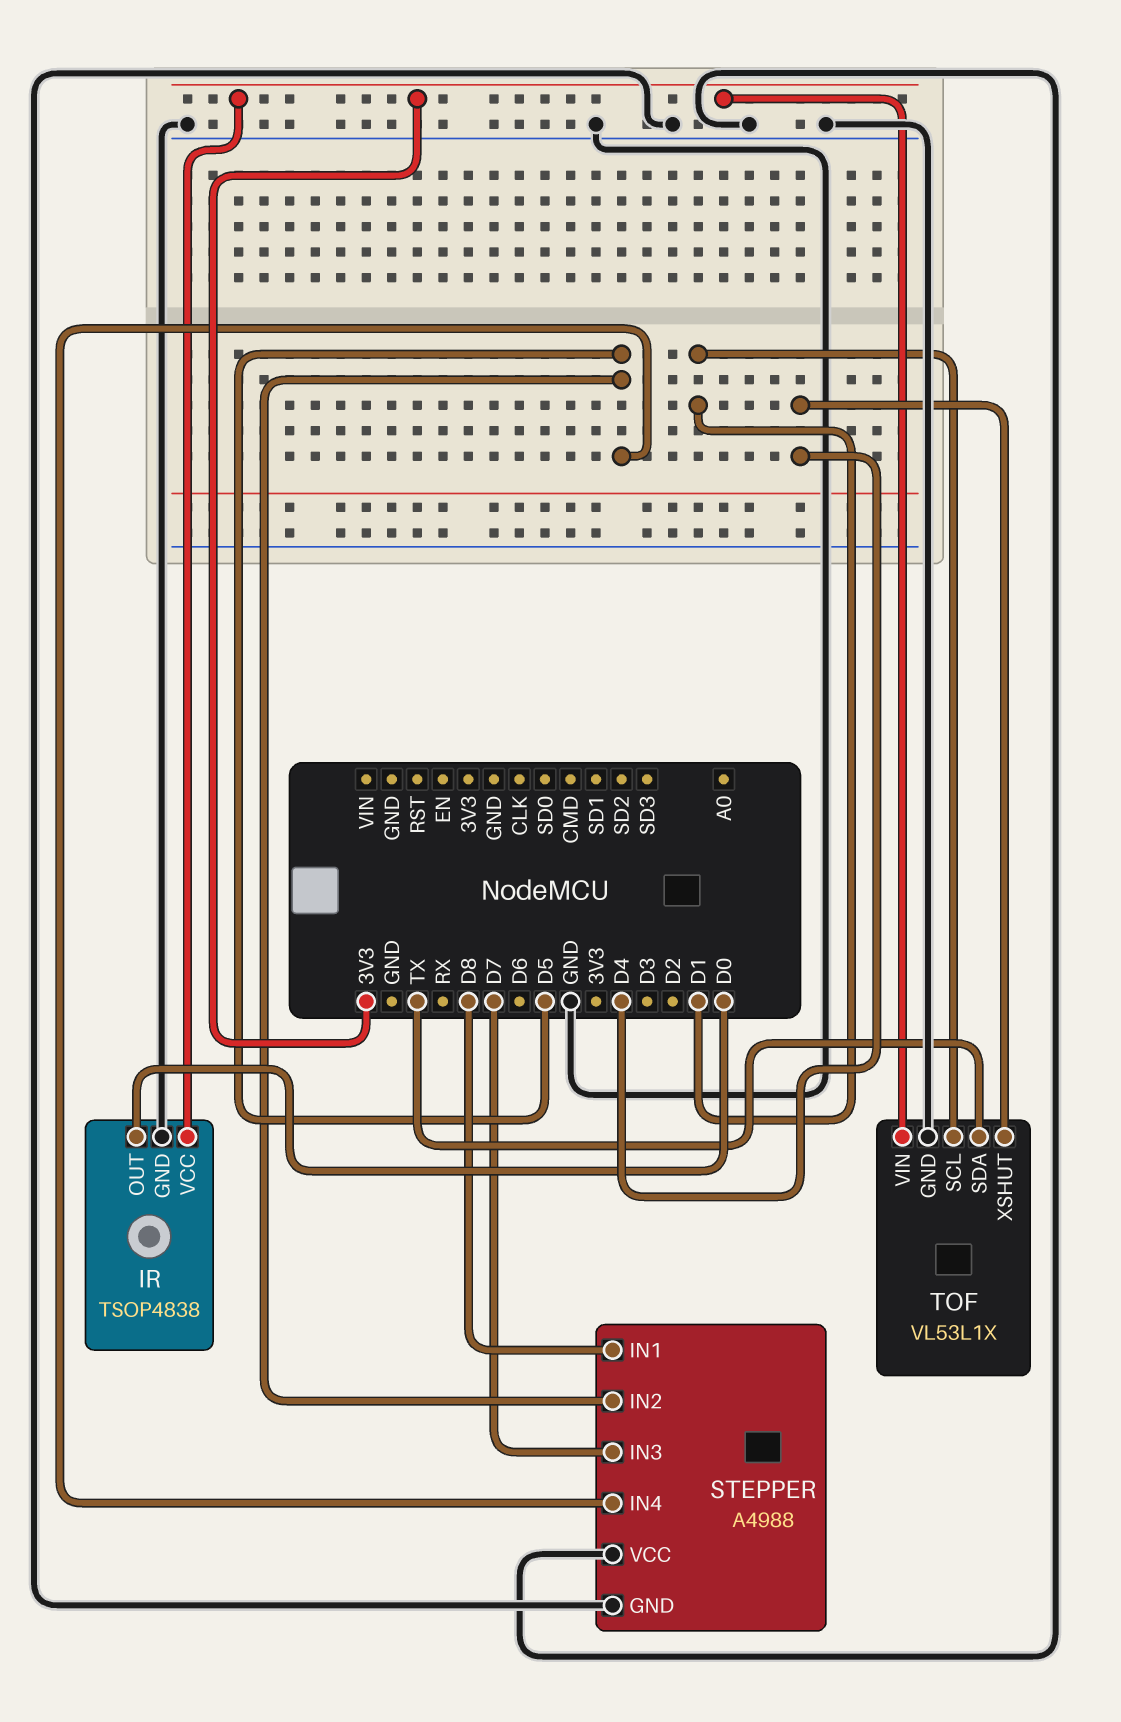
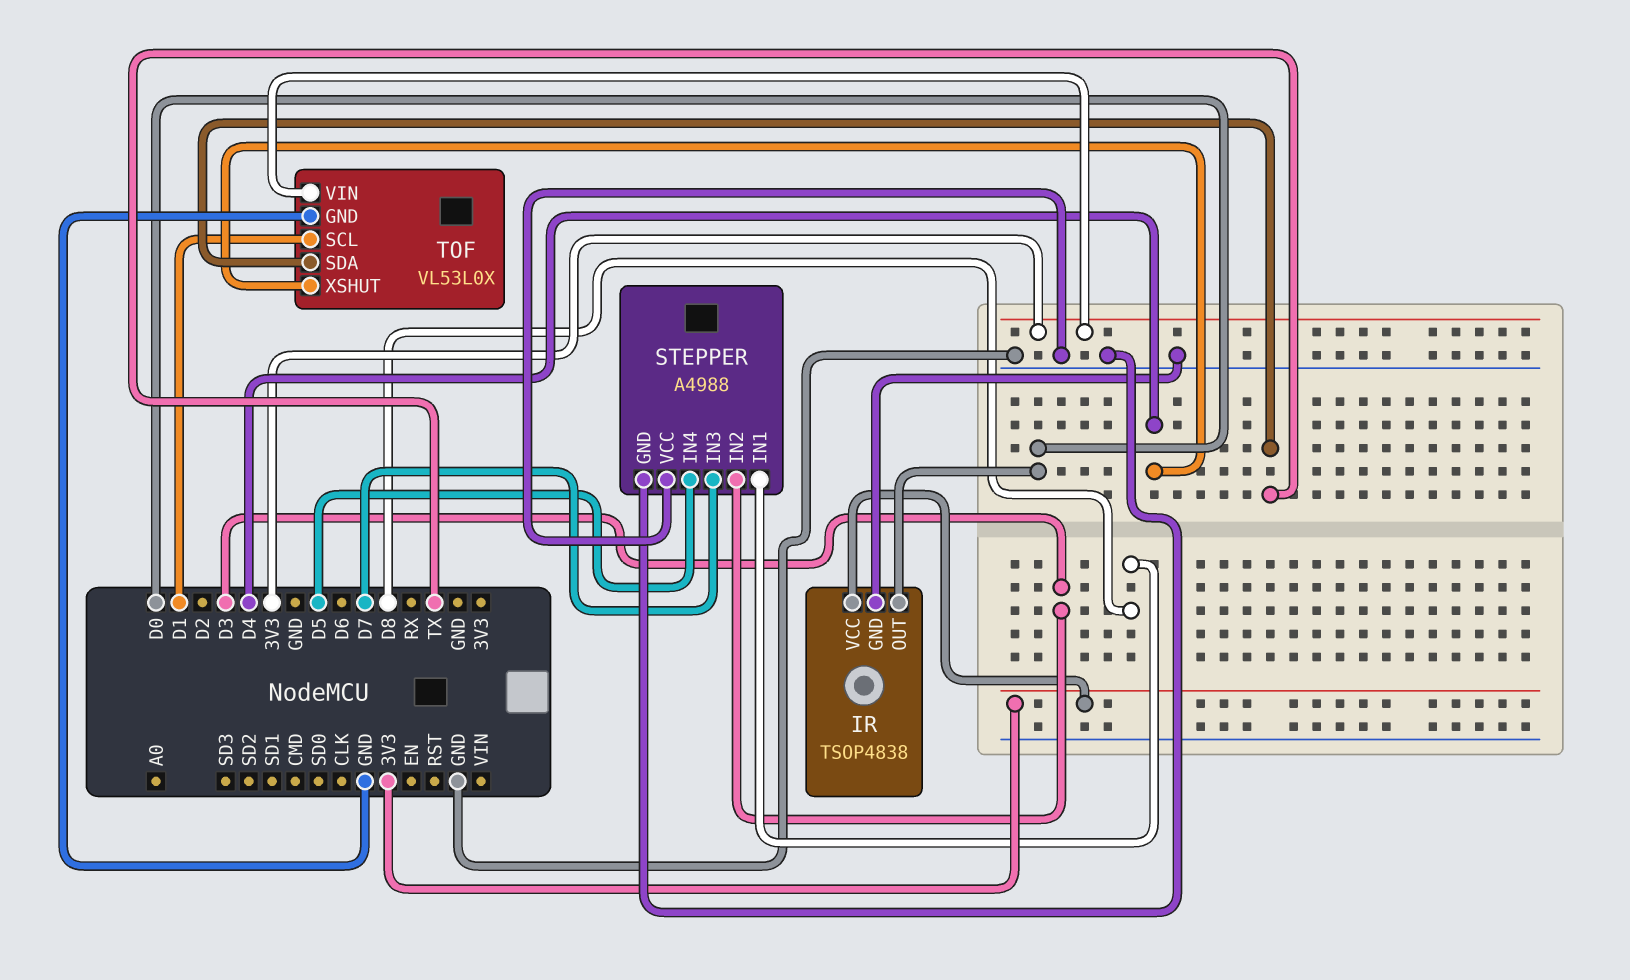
STEPPER pin IN2: D5 -> D3
TOF: VL53L1X -> VL53L0X

